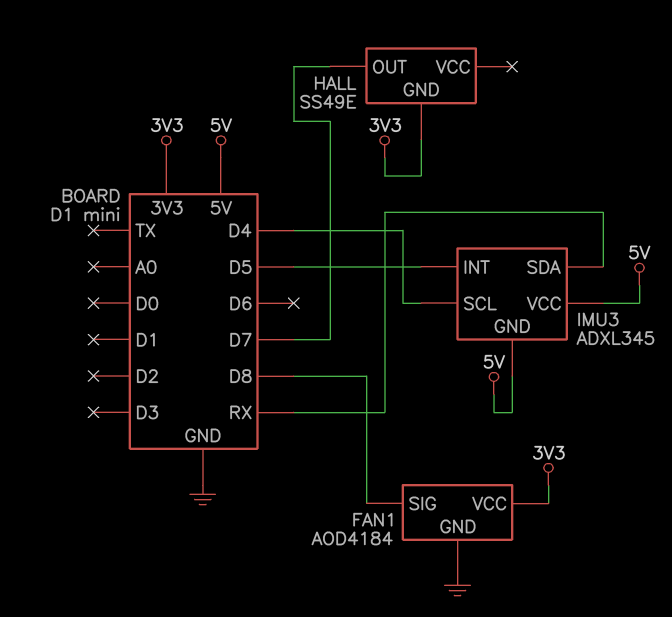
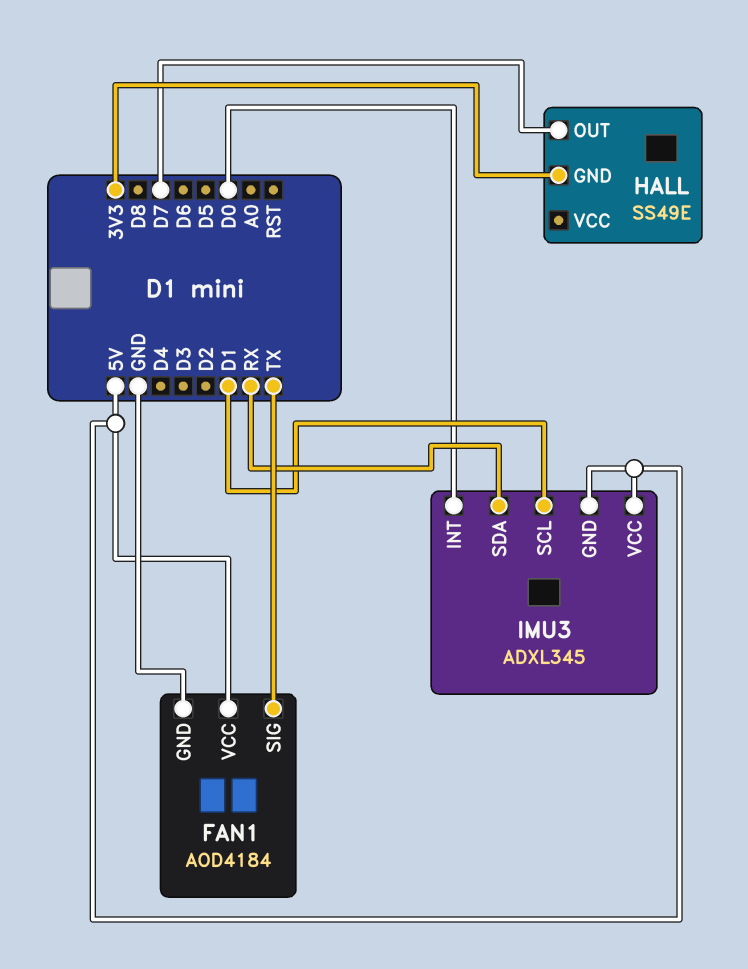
FAN1 pin SIG: D8 -> TX
FAN1 pin VCC: 3V3 -> 5V
IMU3 pin INT: D5 -> D0
IMU3 pin SCL: D4 -> D1

